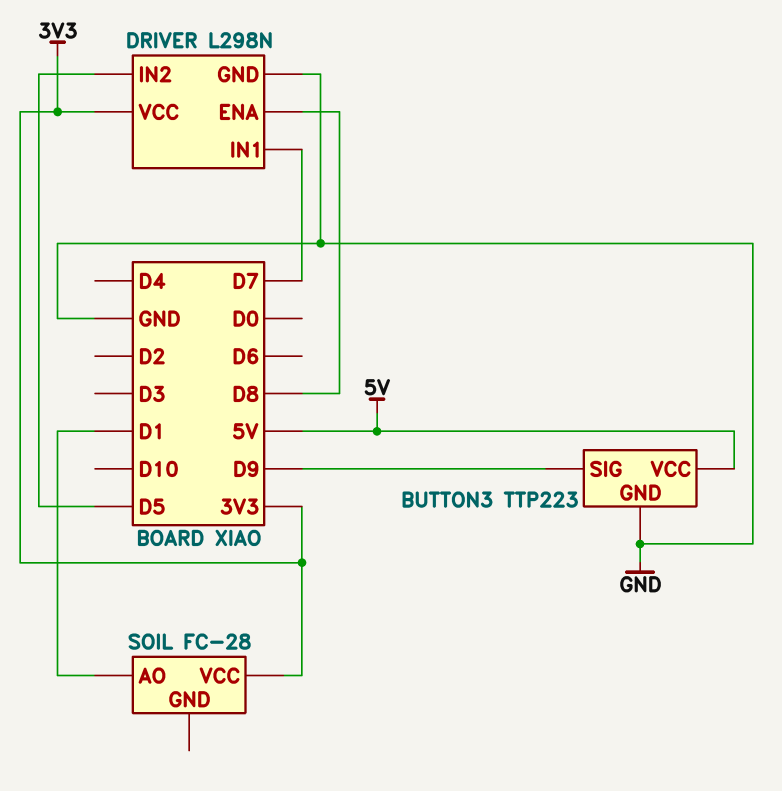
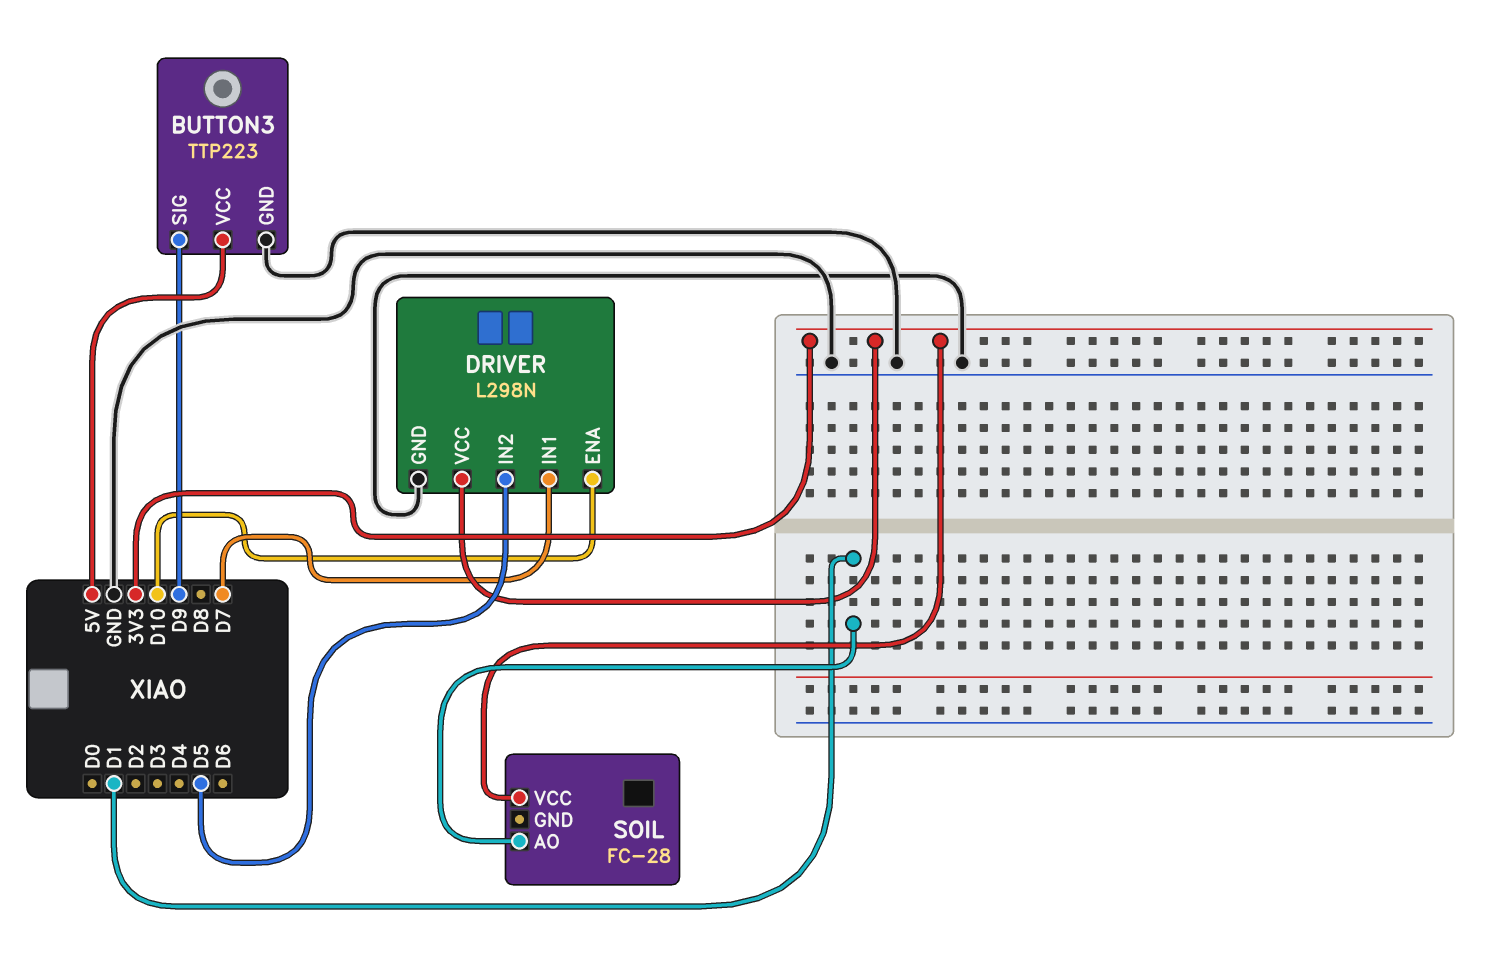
DRIVER pin ENA: D8 -> D10

